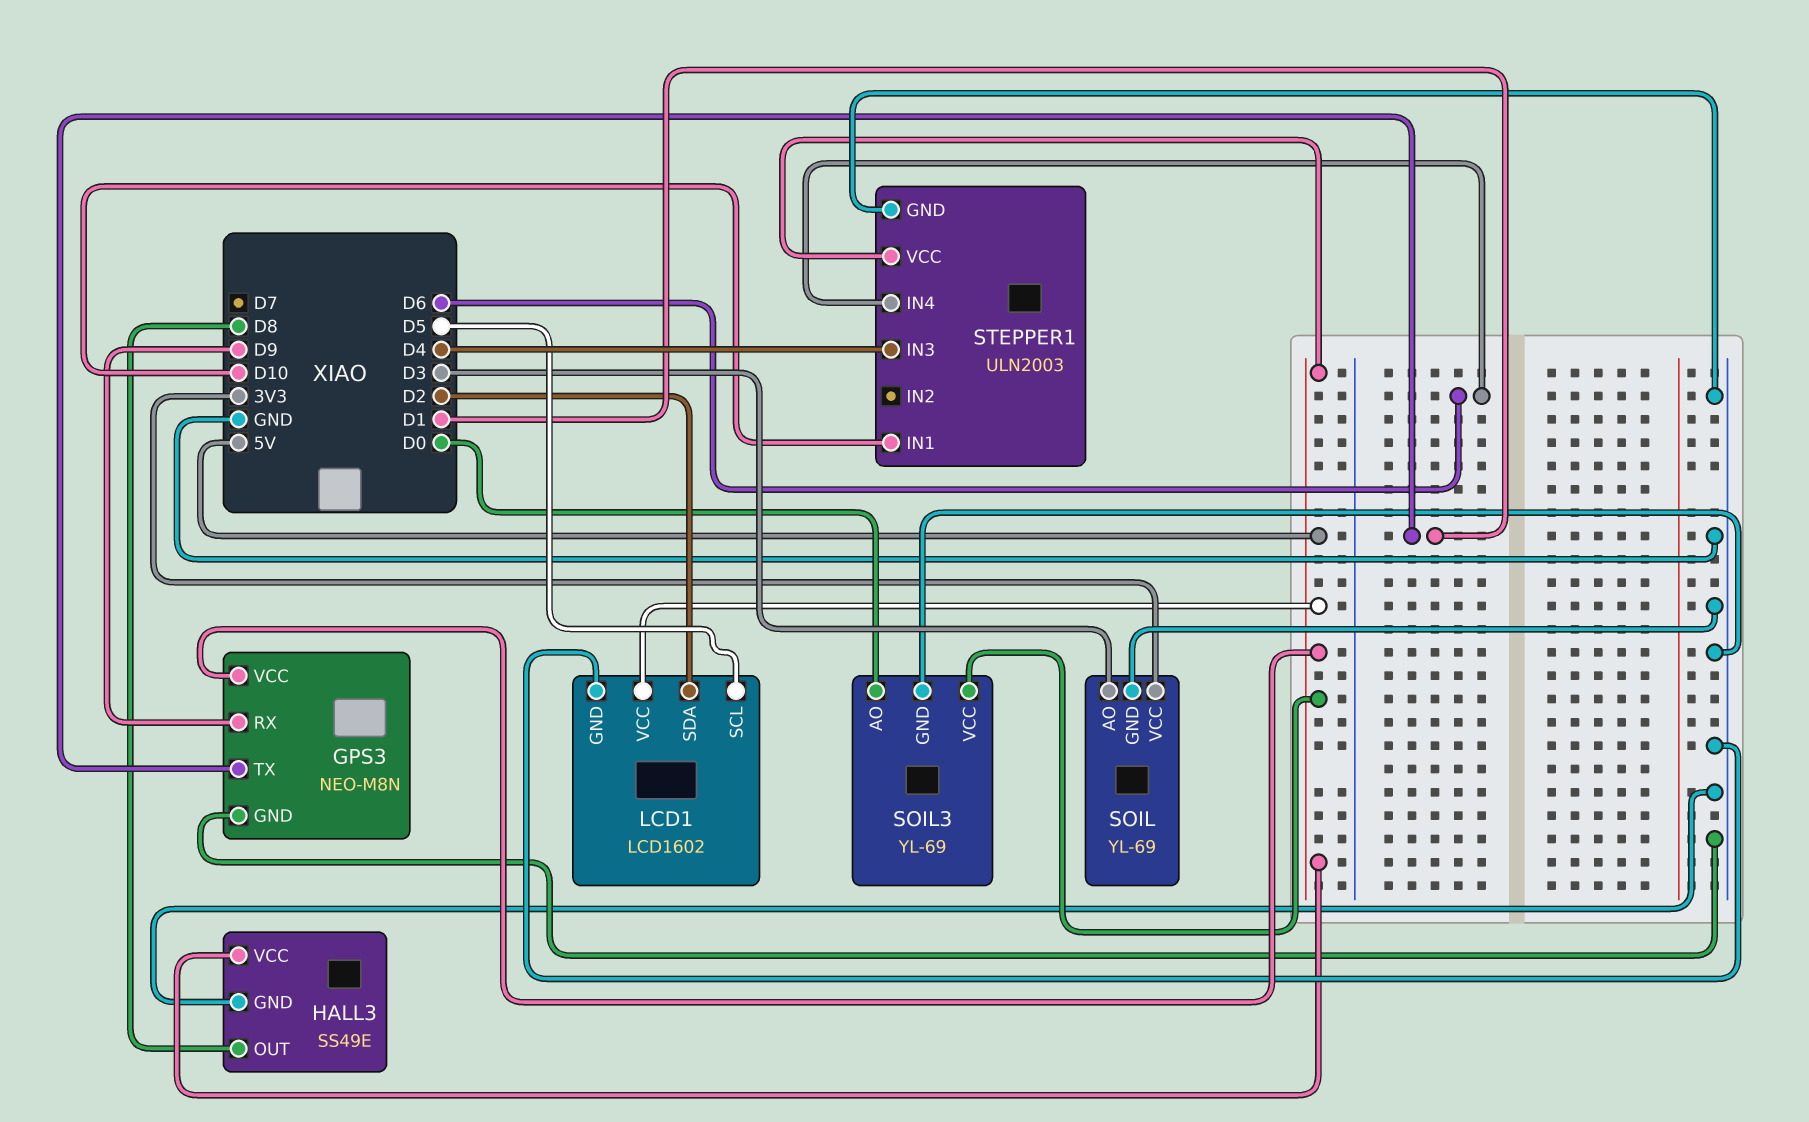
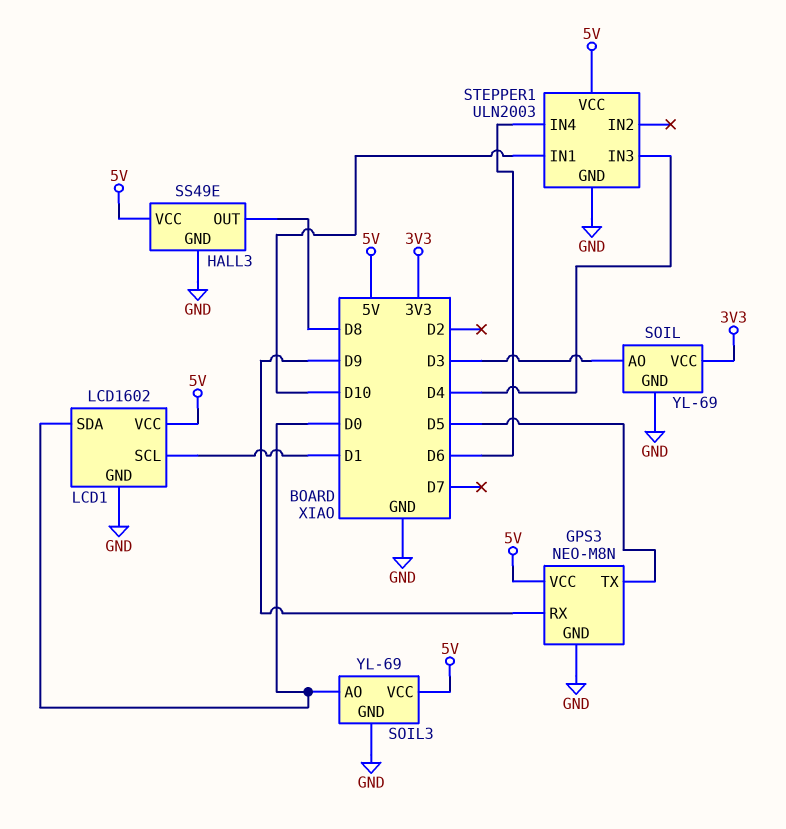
GPS3 pin TX: D1 -> D5
LCD1 pin SCL: D5 -> D1
LCD1 pin SDA: D2 -> D0

